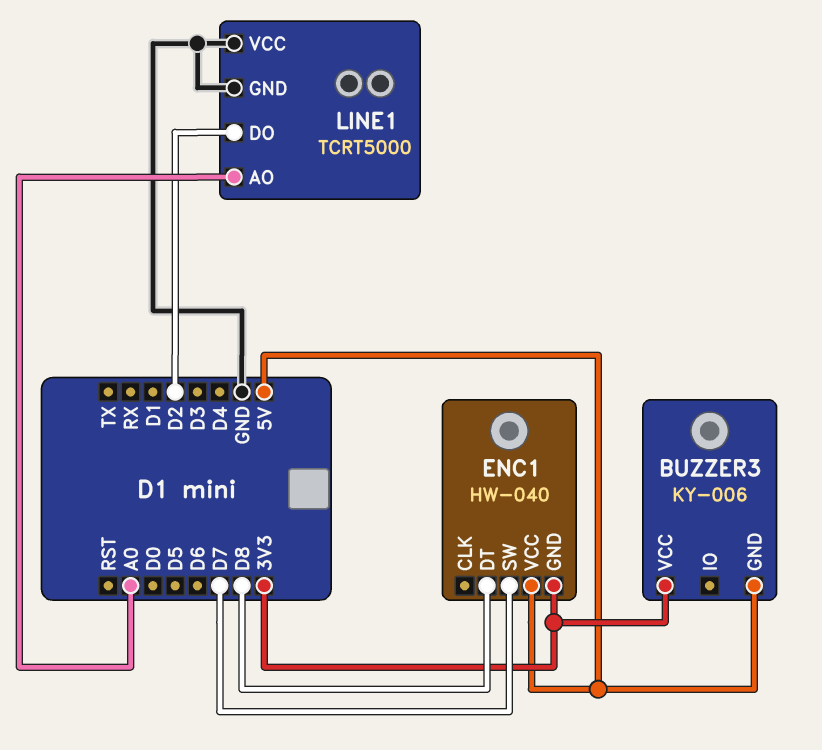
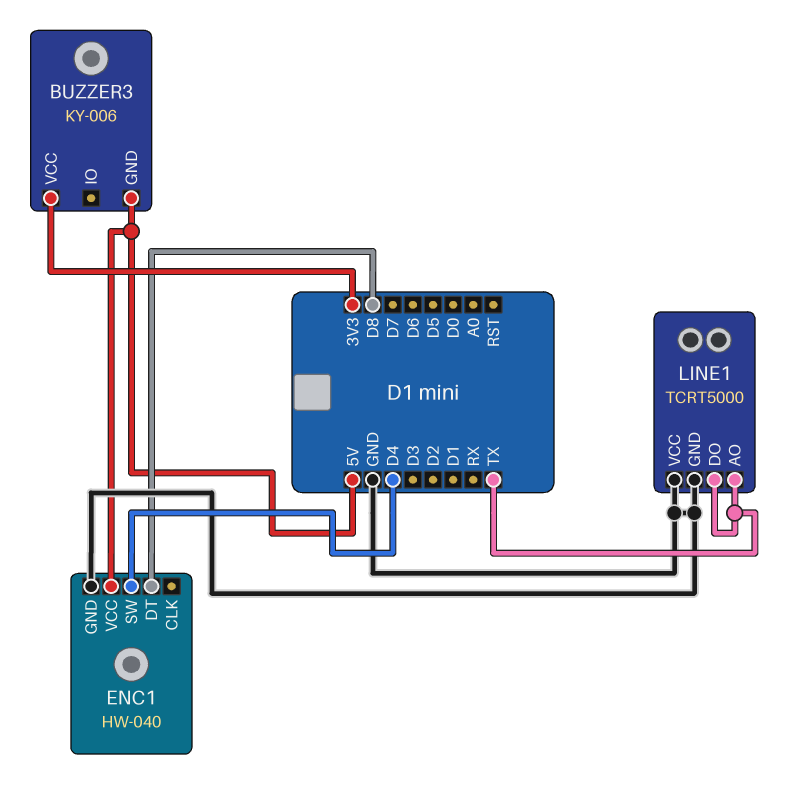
ENC1 pin GND: 3V3 -> GND
ENC1 pin SW: D7 -> D4
LINE1 pin AO: A0 -> TX
LINE1 pin DO: D2 -> TX

